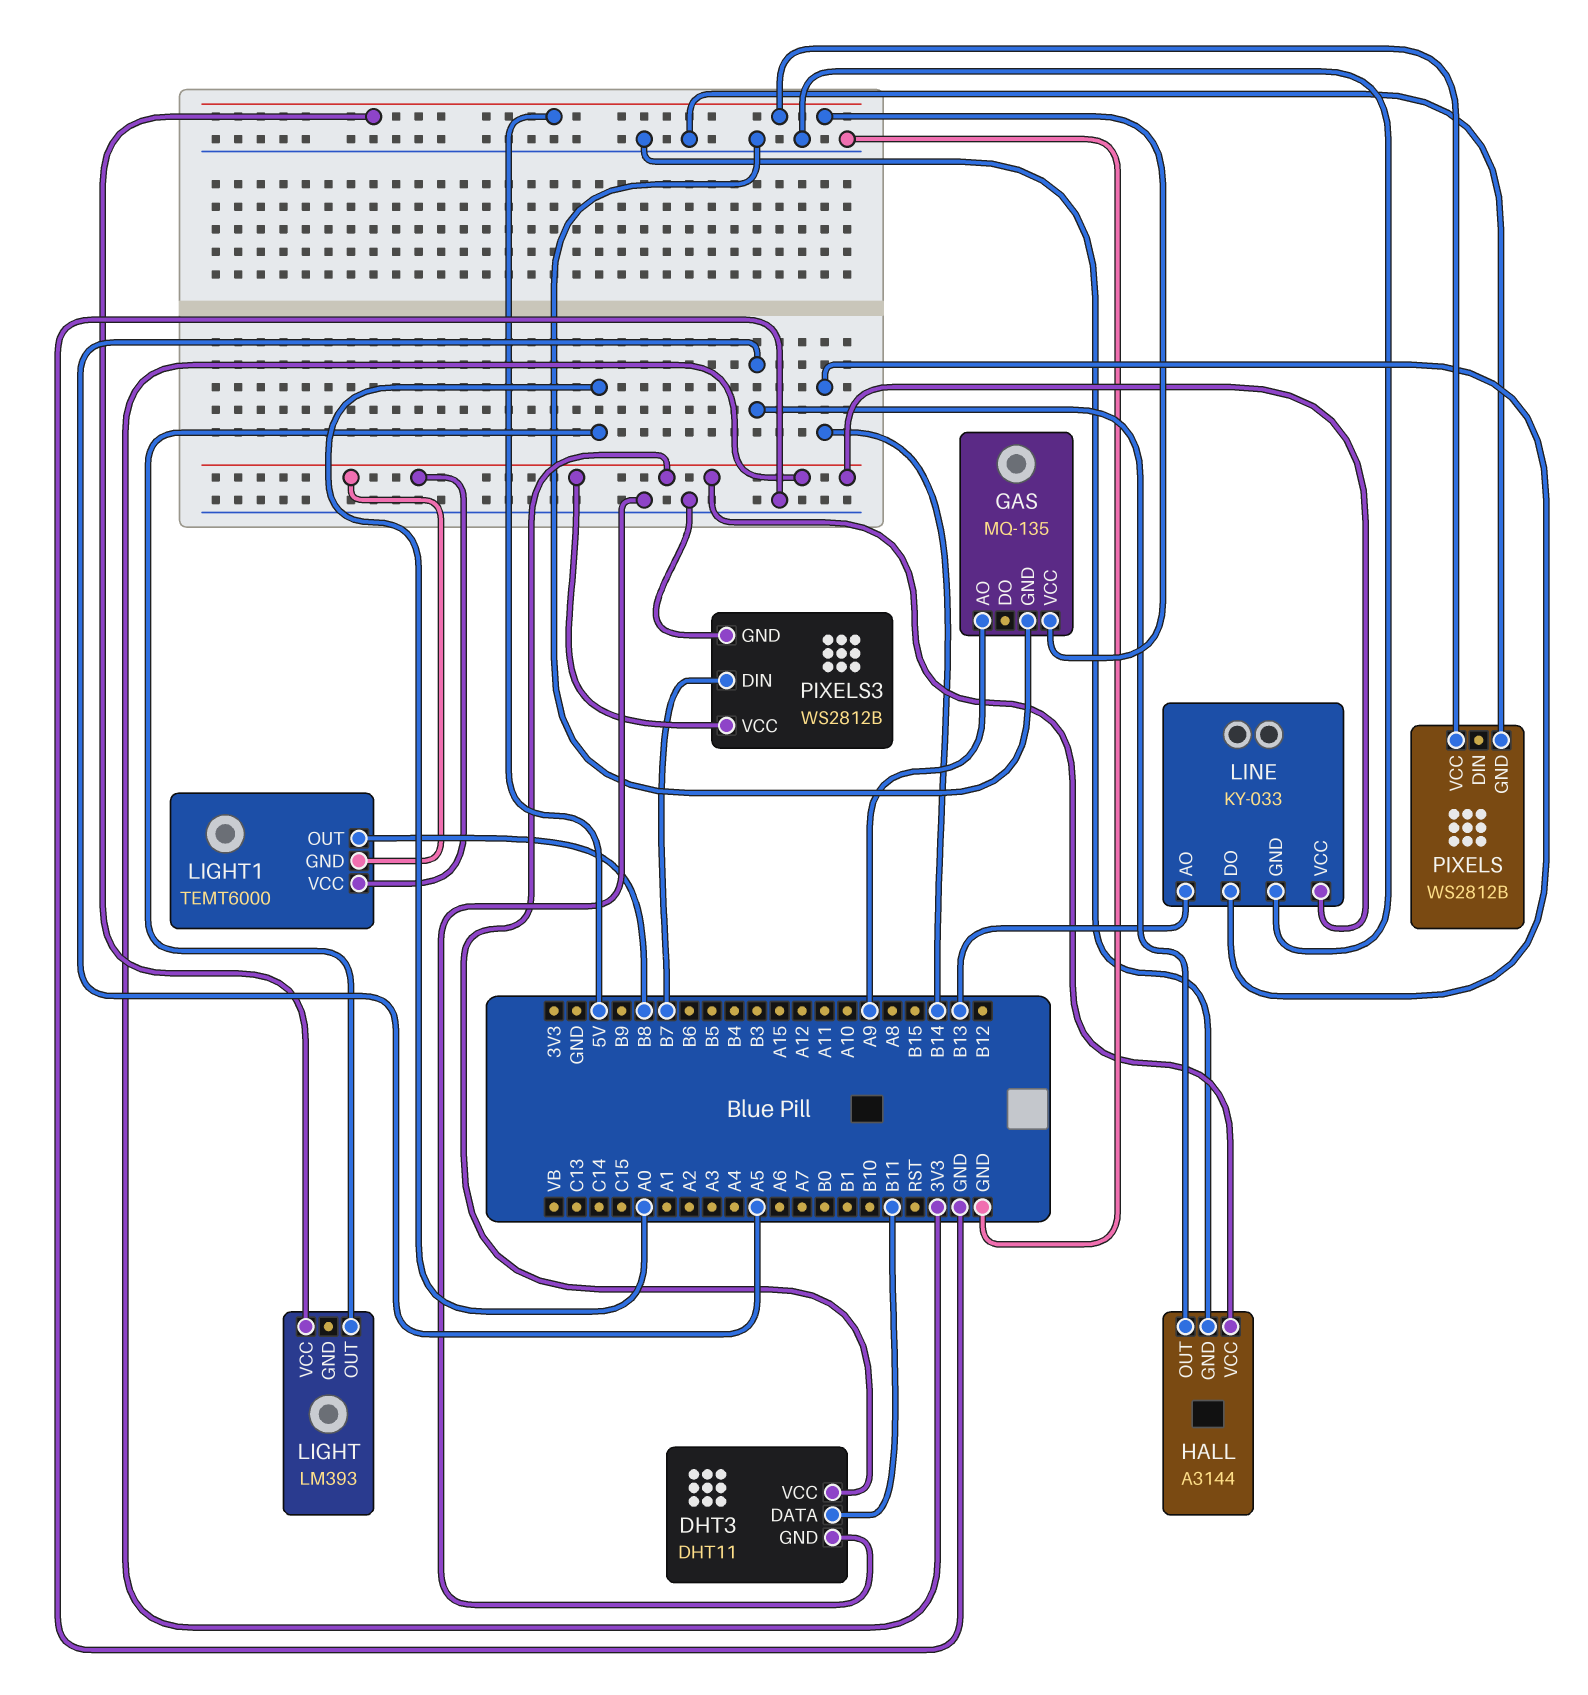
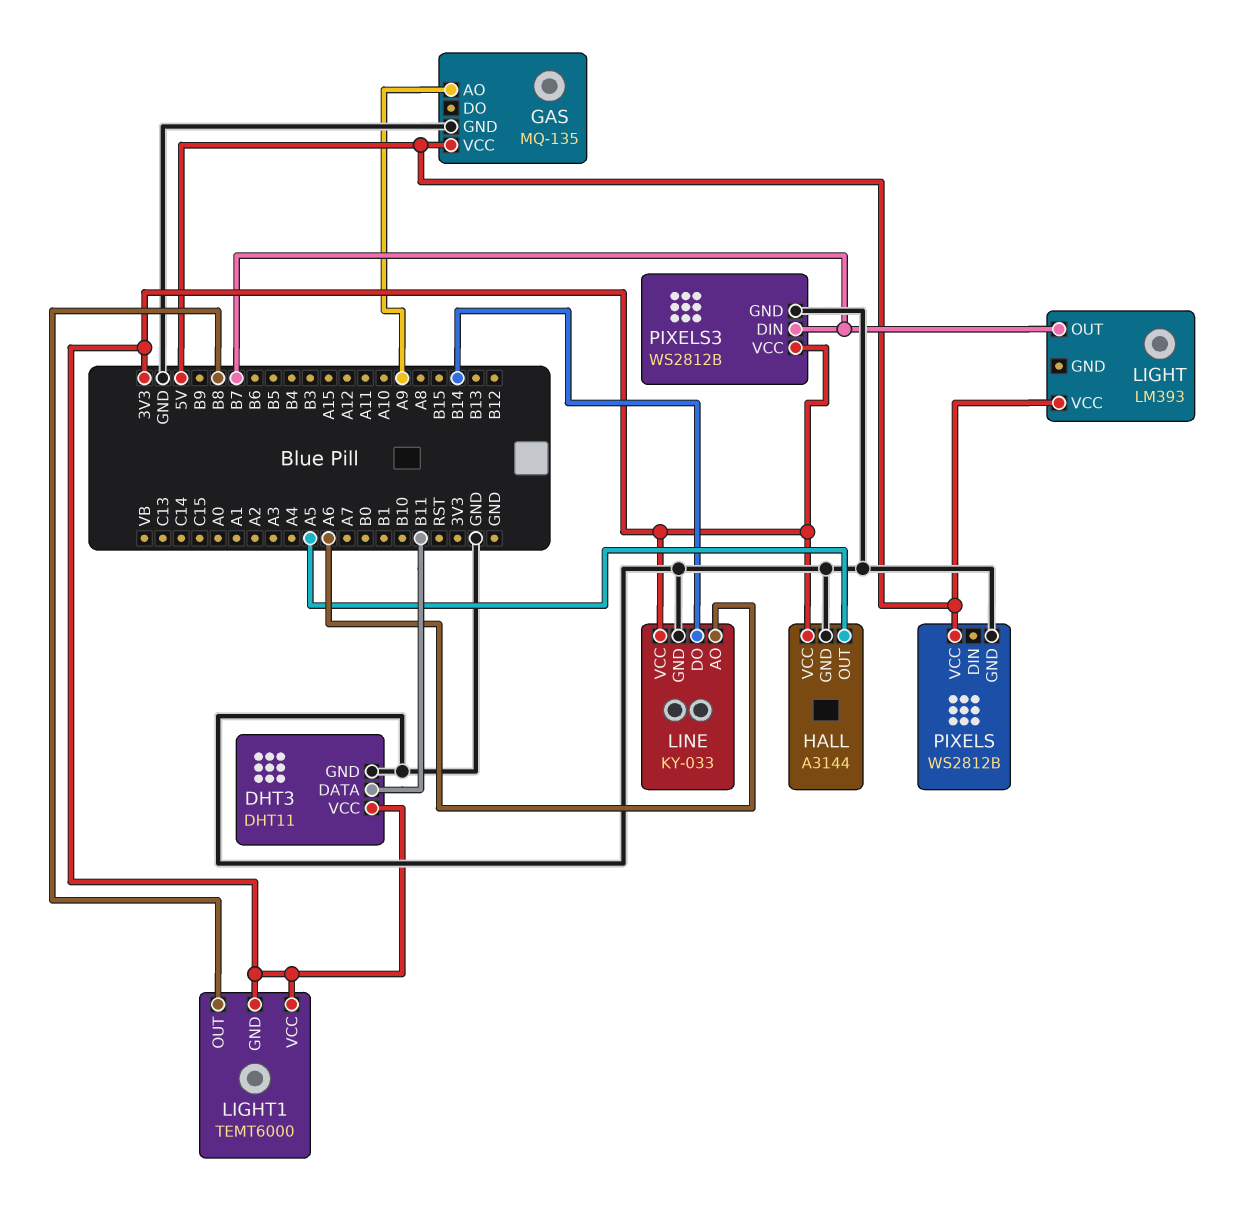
LIGHT pin OUT: A0 -> B7
LINE pin AO: B13 -> A6

